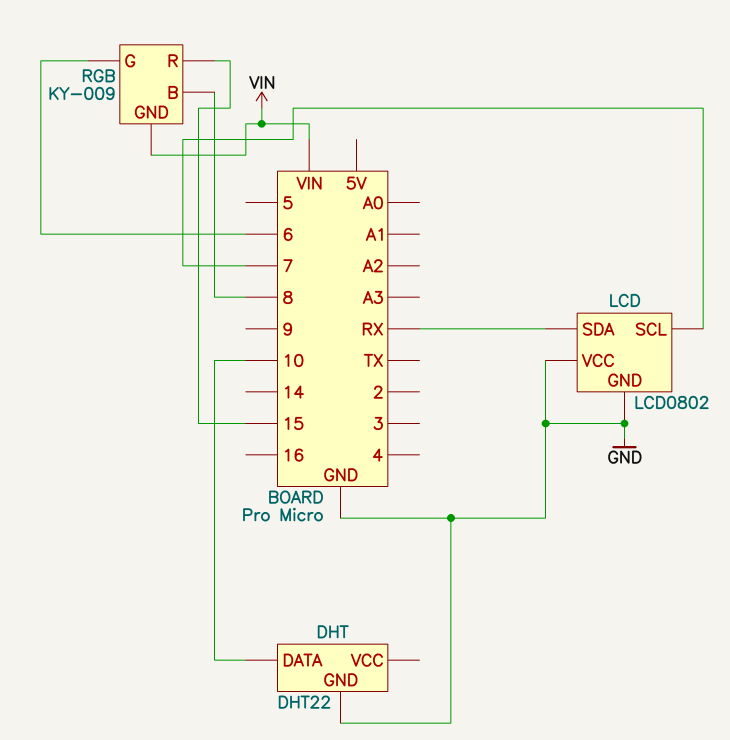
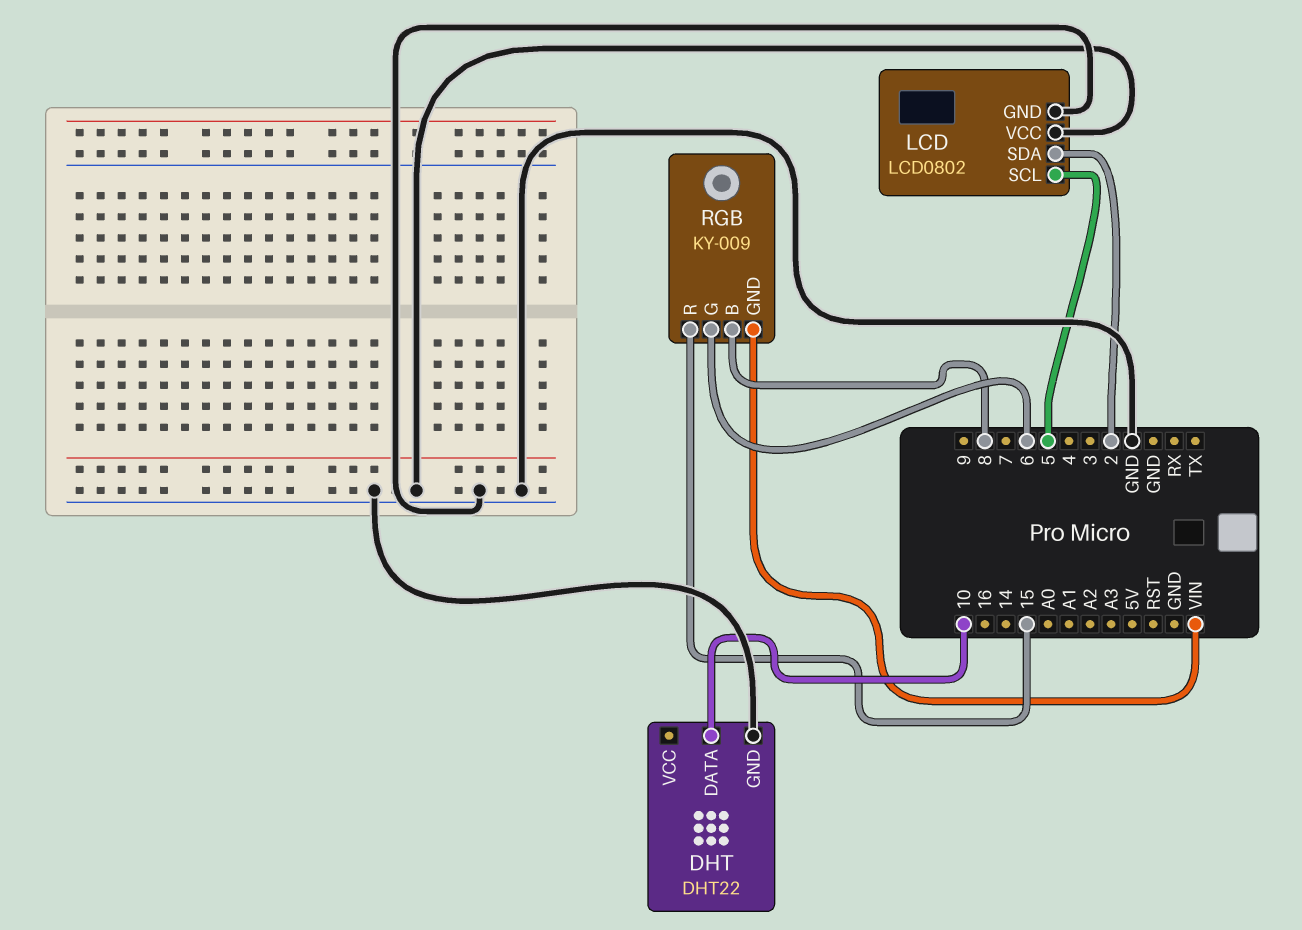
LCD pin SCL: 7 -> 5
LCD pin SDA: RX -> 2

